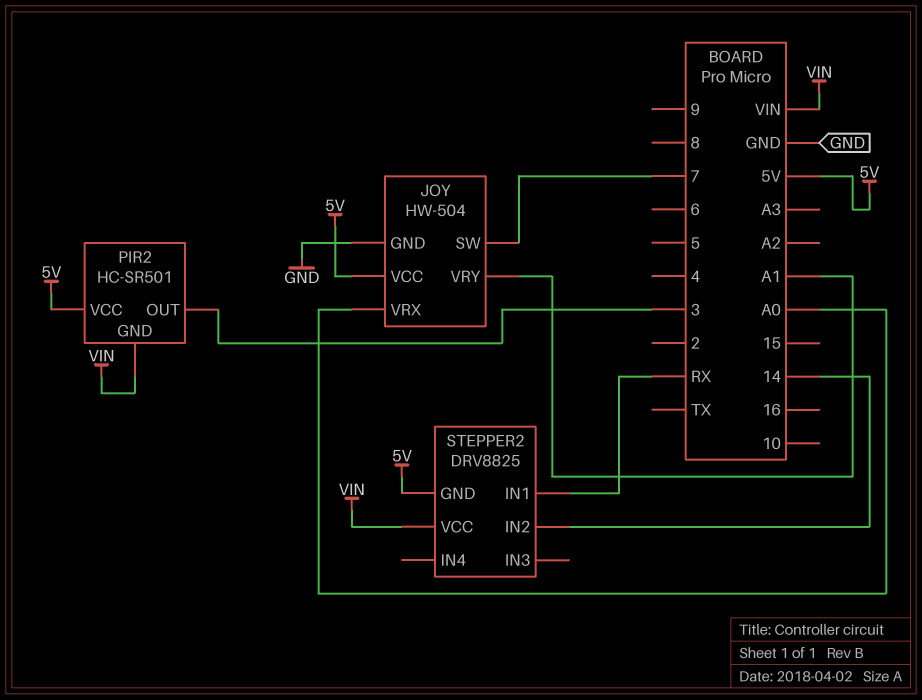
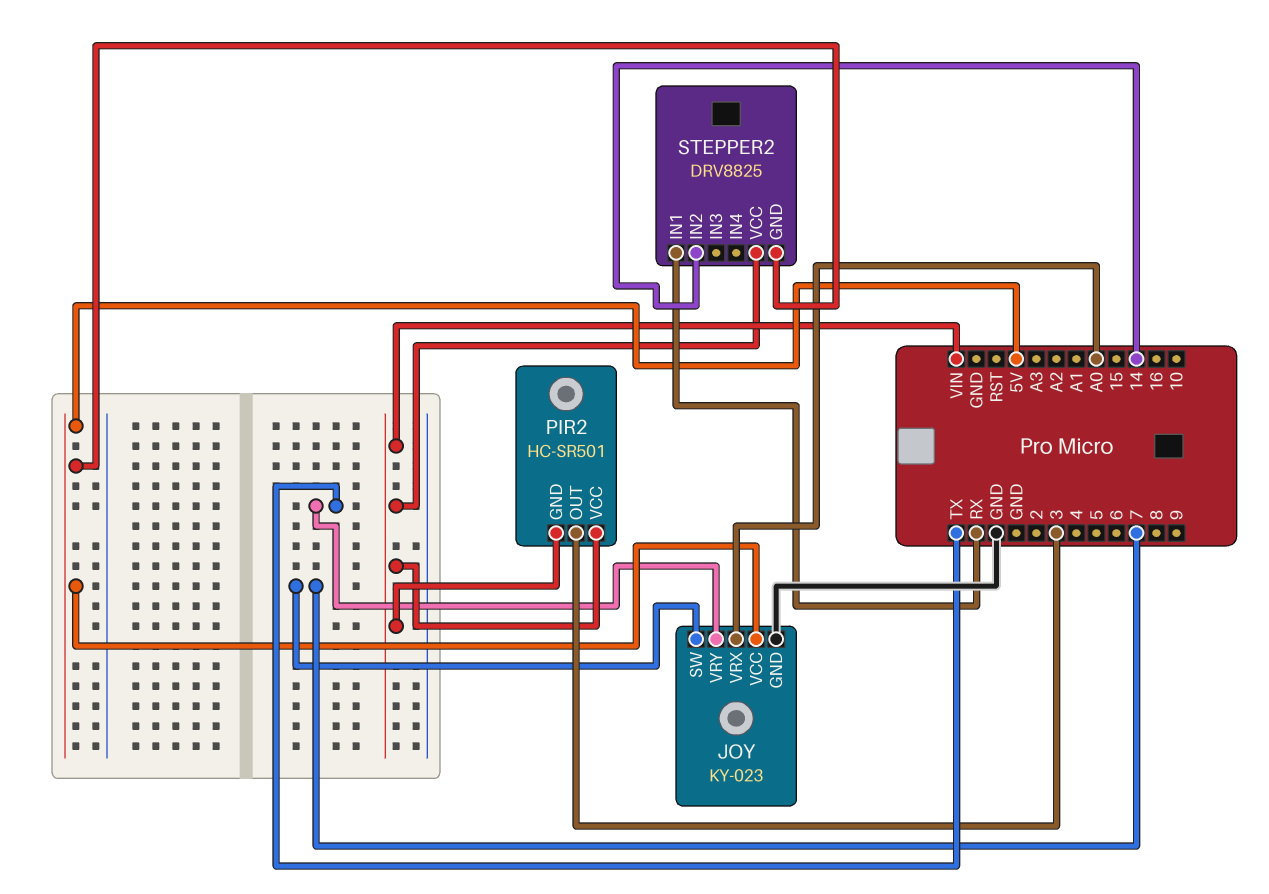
JOY: HW-504 -> KY-023
JOY pin VRY: A1 -> TX
PIR2 pin VCC: 5V -> VIN

